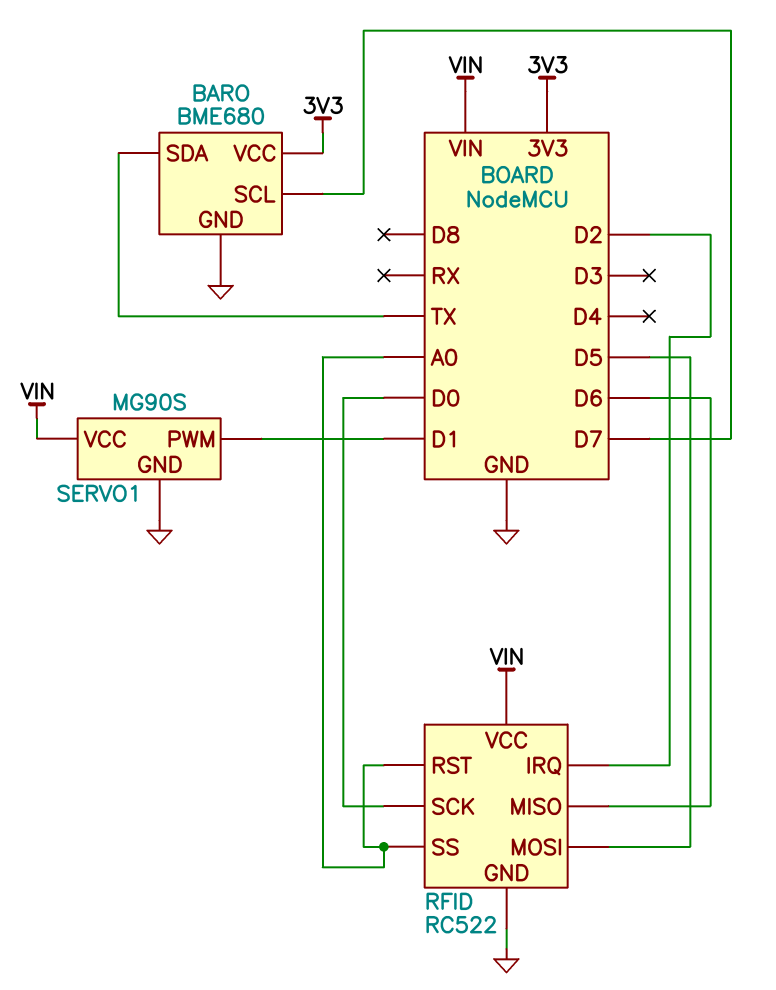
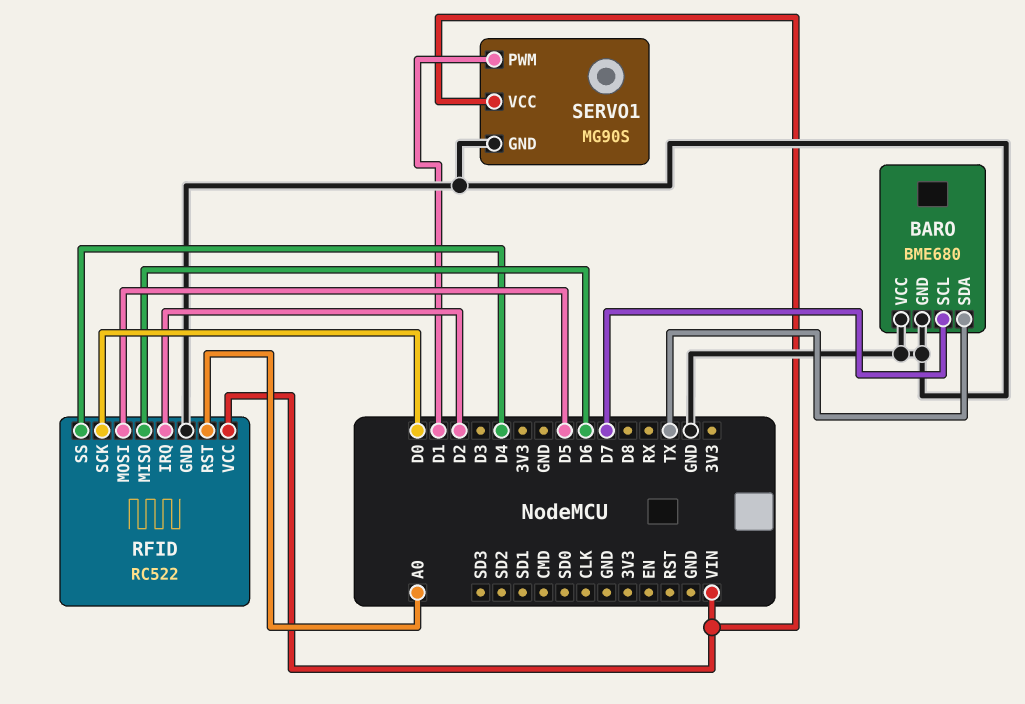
BARO pin VCC: 3V3 -> GND
RFID pin SS: A0 -> D4

